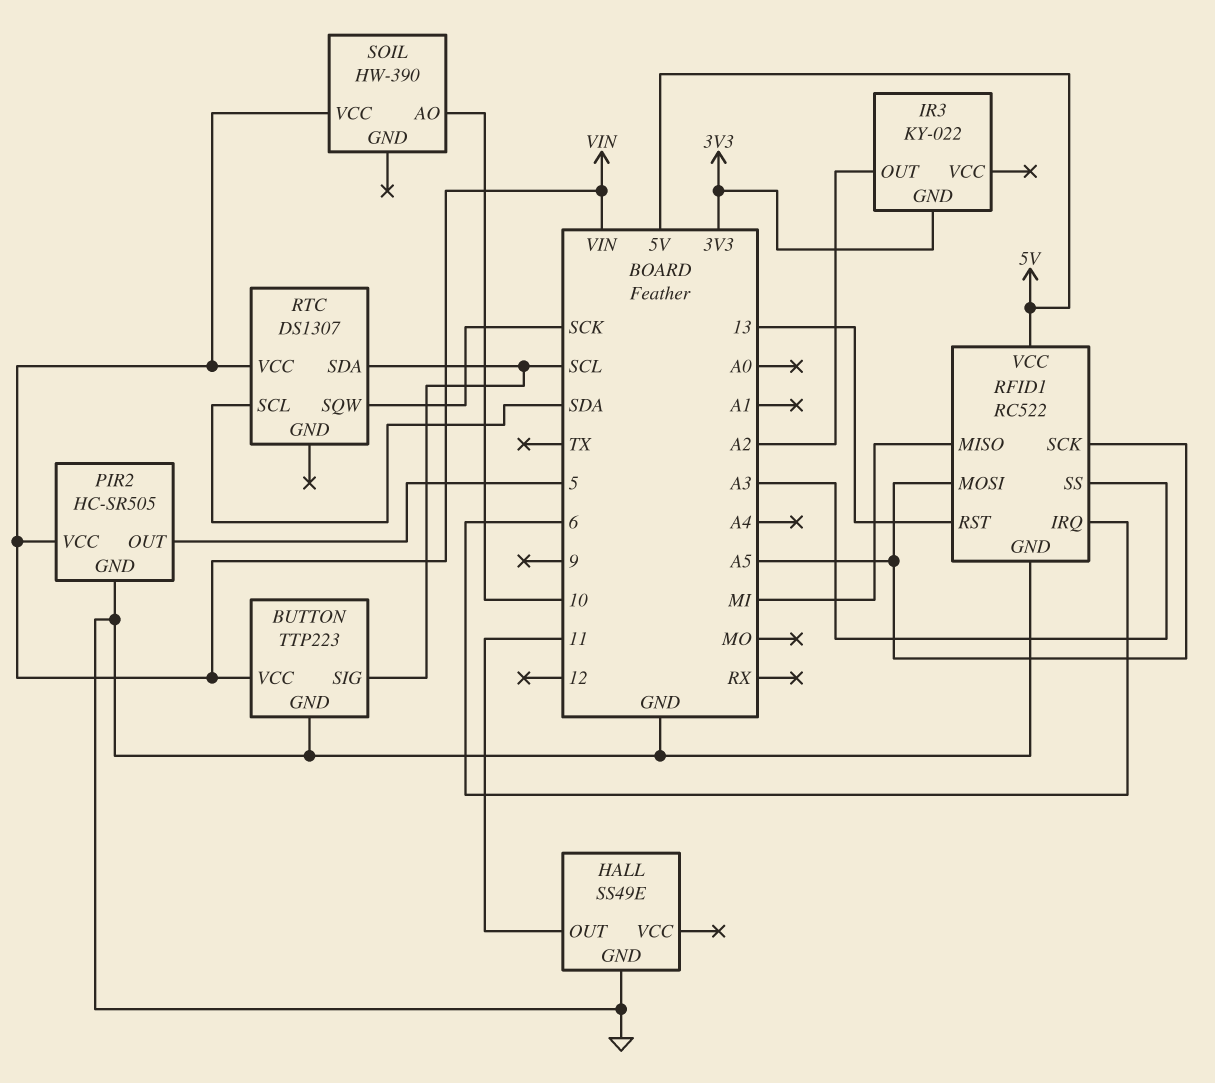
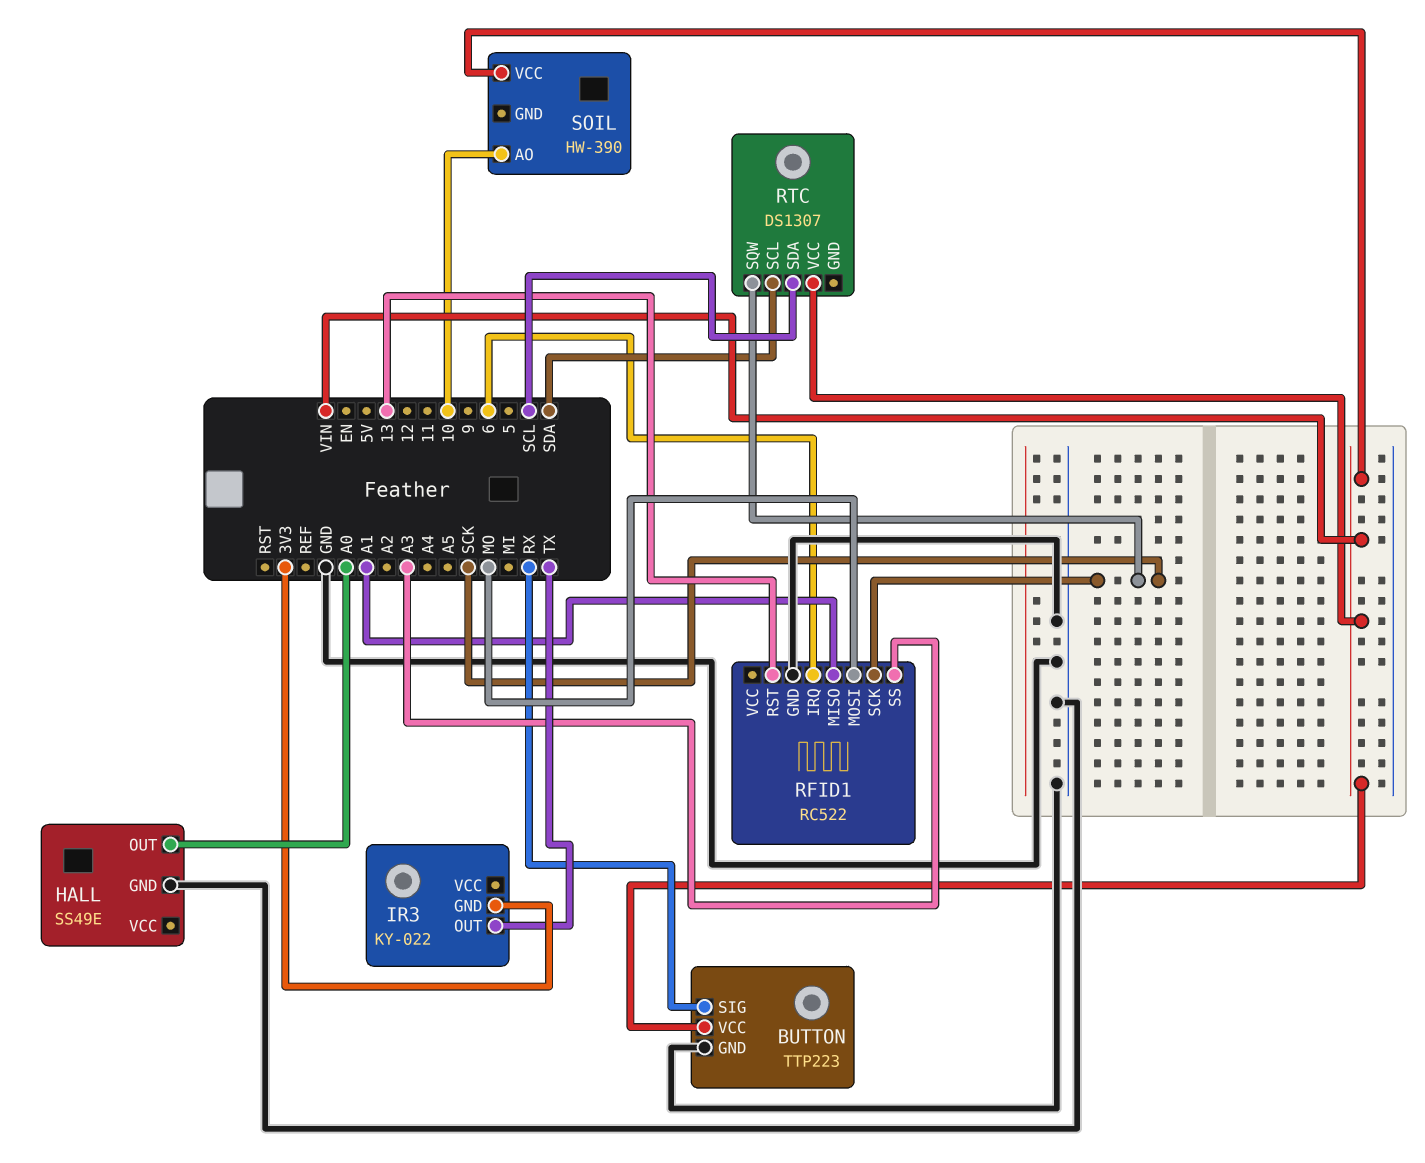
BUTTON pin SIG: SCL -> RX
HALL pin OUT: 11 -> A0
IR3 pin OUT: A2 -> TX
PIR2: HC-SR505 -> none
PIR2 pin GND: GND -> none
PIR2 pin OUT: 5 -> none
PIR2 pin VCC: VIN -> none
RFID1 pin MISO: MI -> A1
RFID1 pin MOSI: A5 -> MO
RFID1 pin SCK: A5 -> SCK
RFID1 pin VCC: 5V -> none

